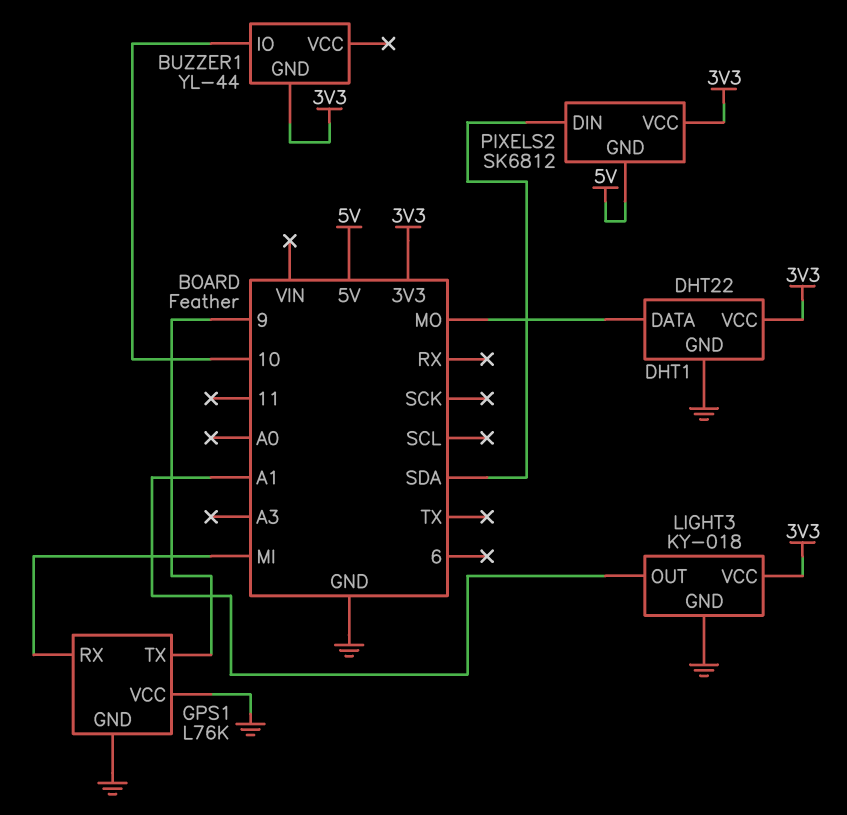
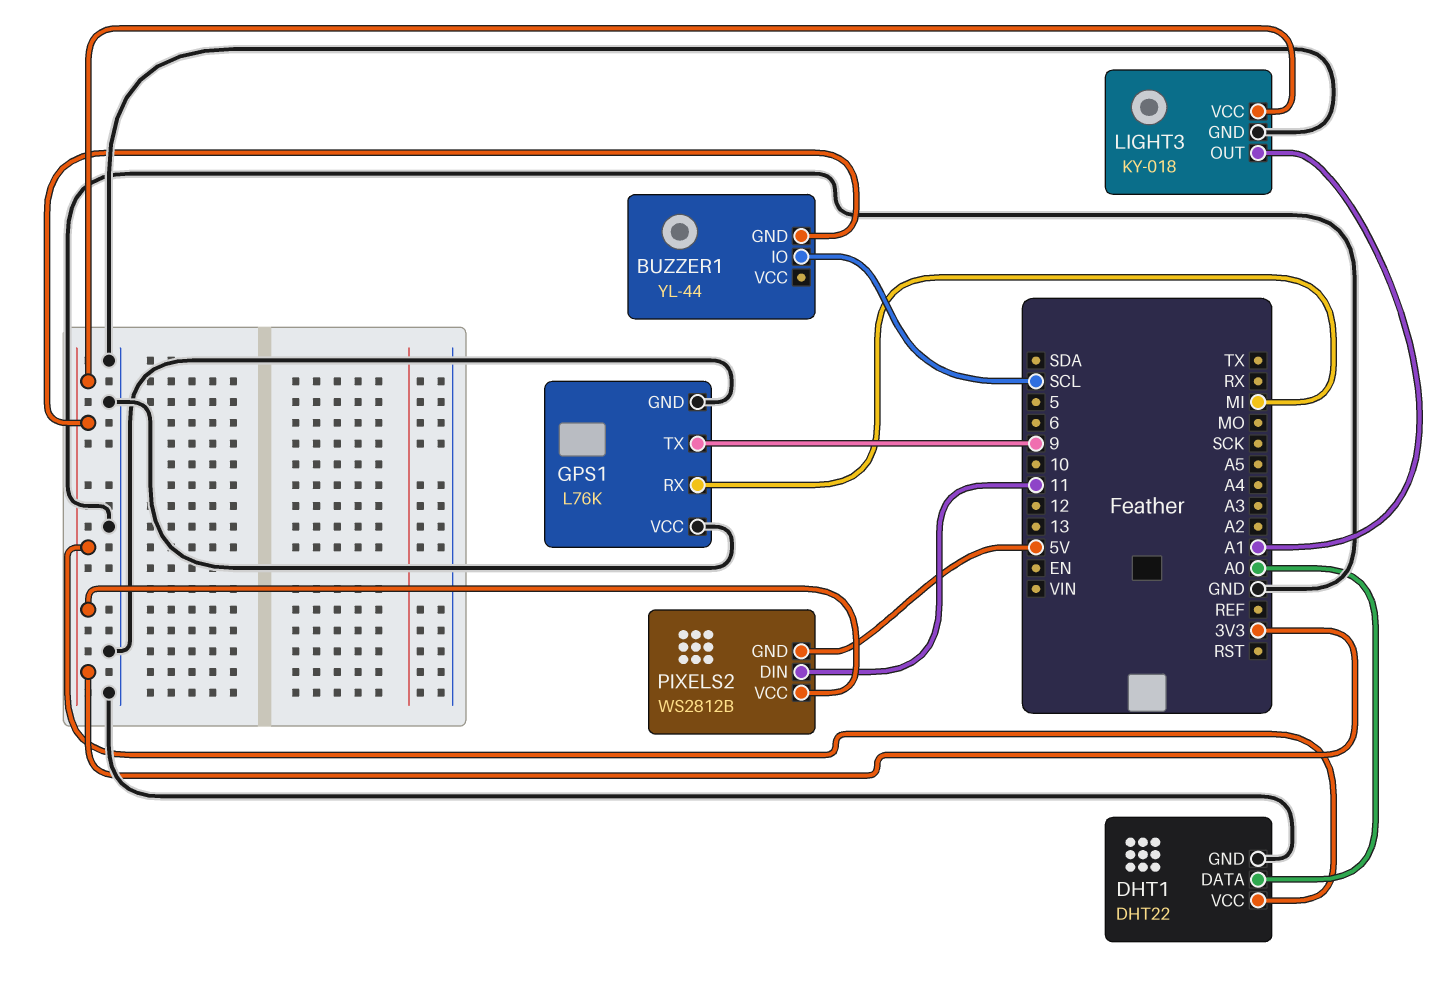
BUZZER1 pin IO: 10 -> SCL
DHT1 pin DATA: MO -> A0
PIXELS2: SK6812 -> WS2812B
PIXELS2 pin DIN: SDA -> 11

